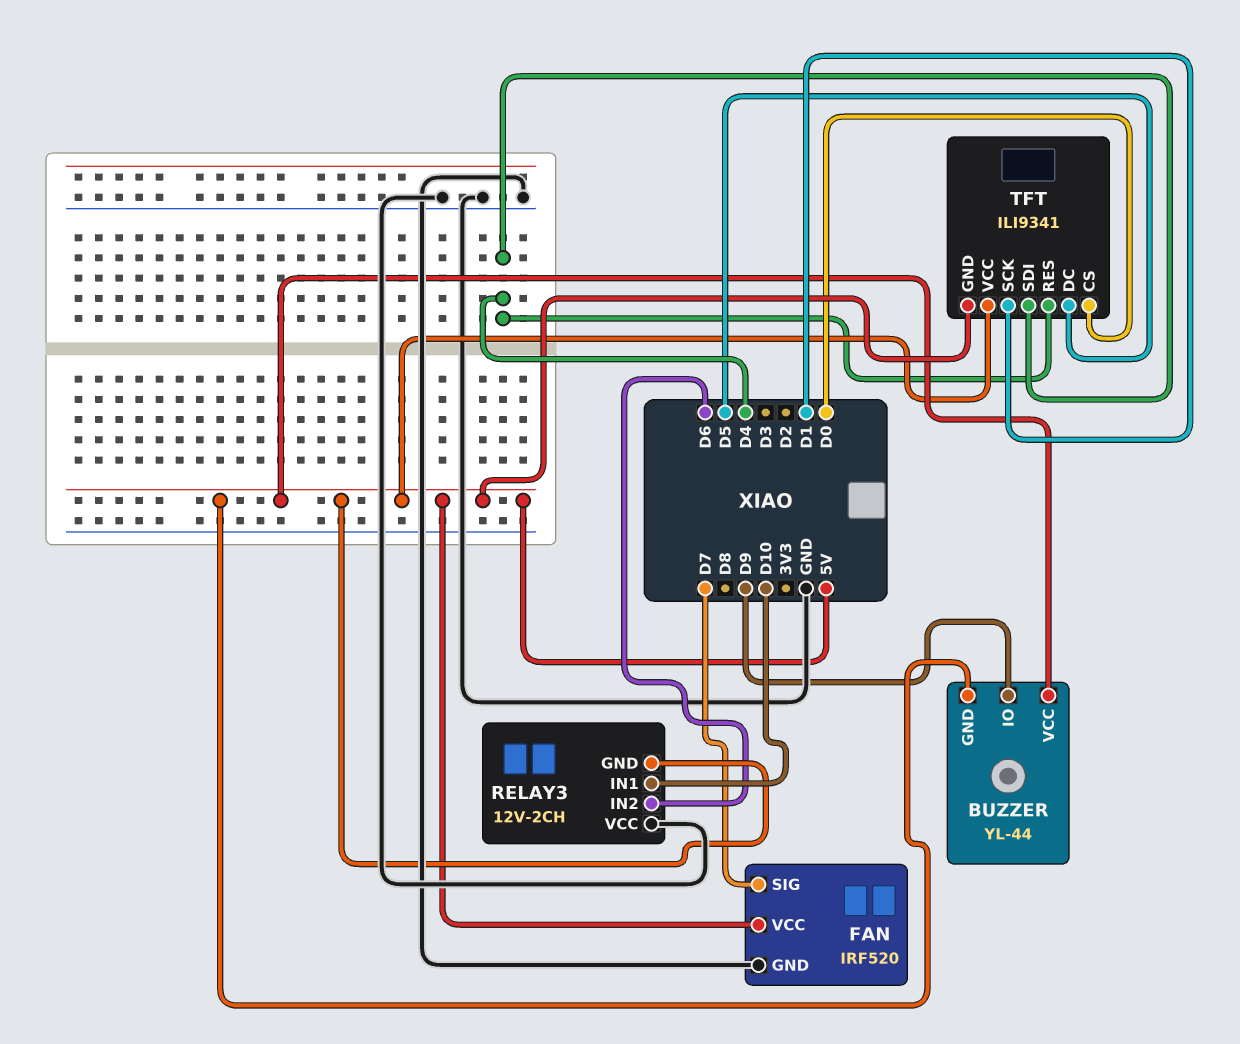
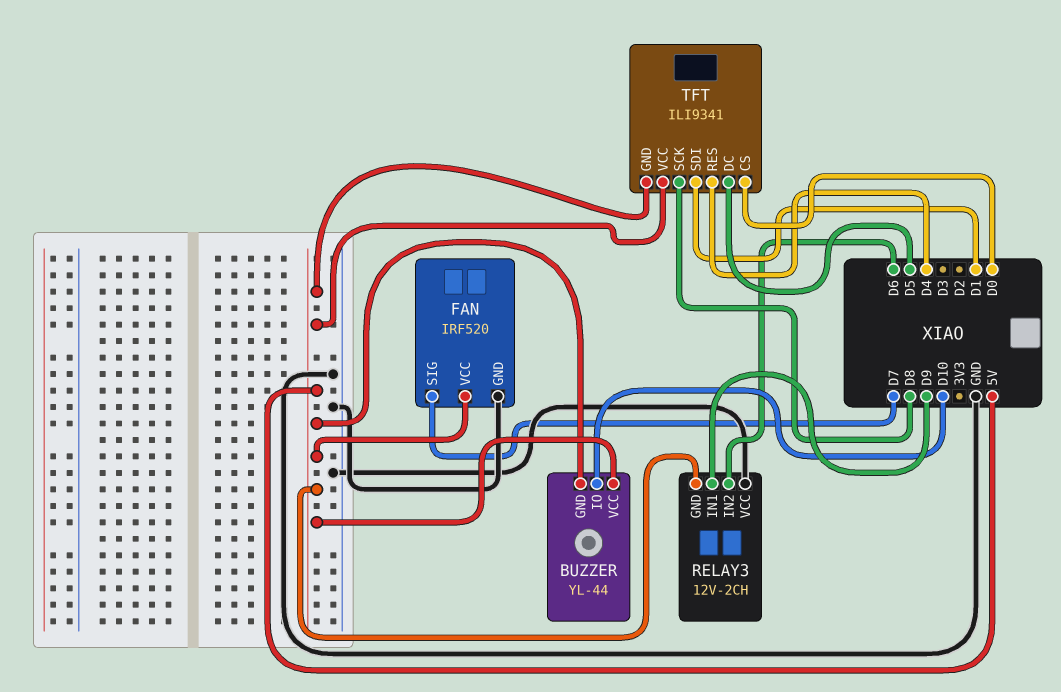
BUZZER pin IO: D9 -> D10
RELAY3 pin IN1: D10 -> D9
TFT pin SCK: D1 -> D8
TFT pin SDI: D4 -> D1

